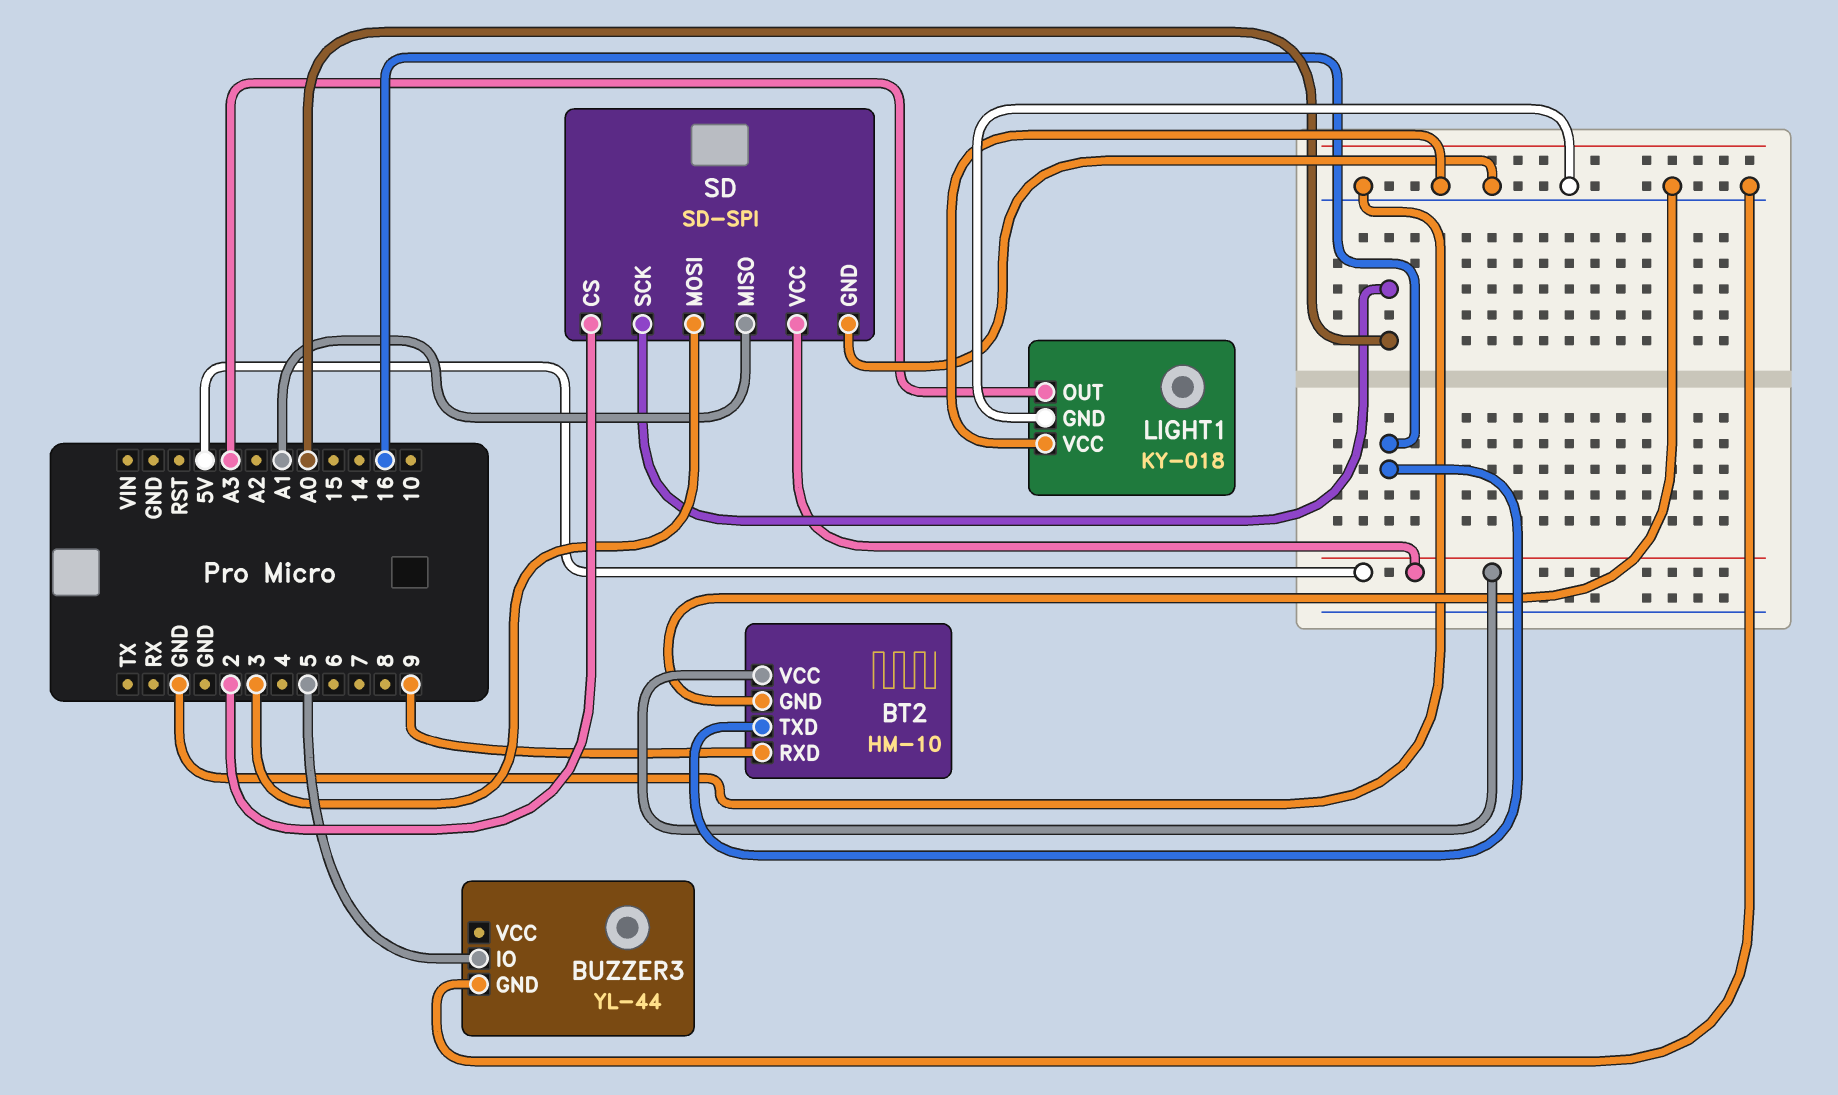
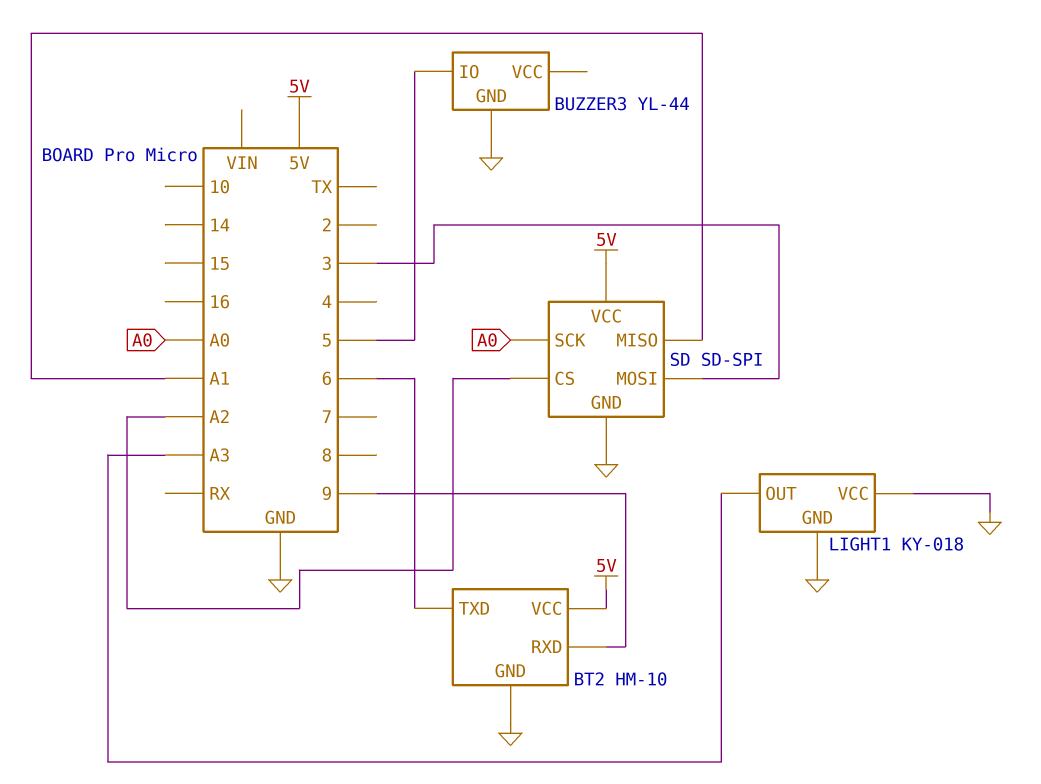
BT2 pin TXD: 16 -> 6
SD pin CS: 2 -> A2

